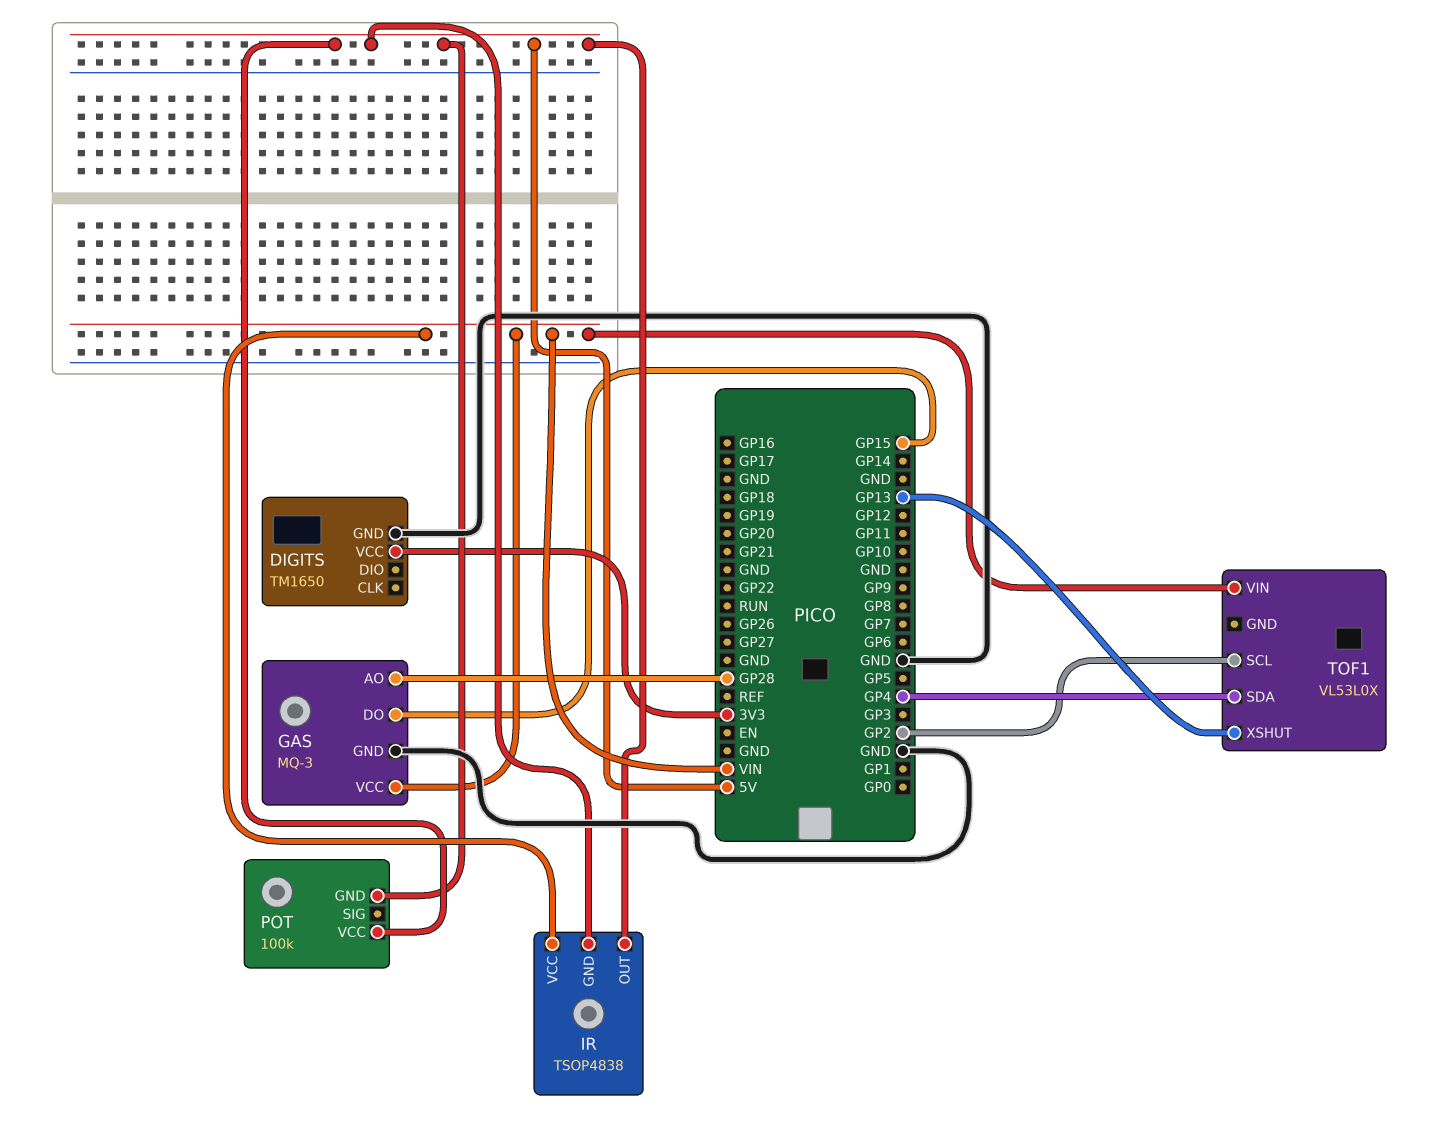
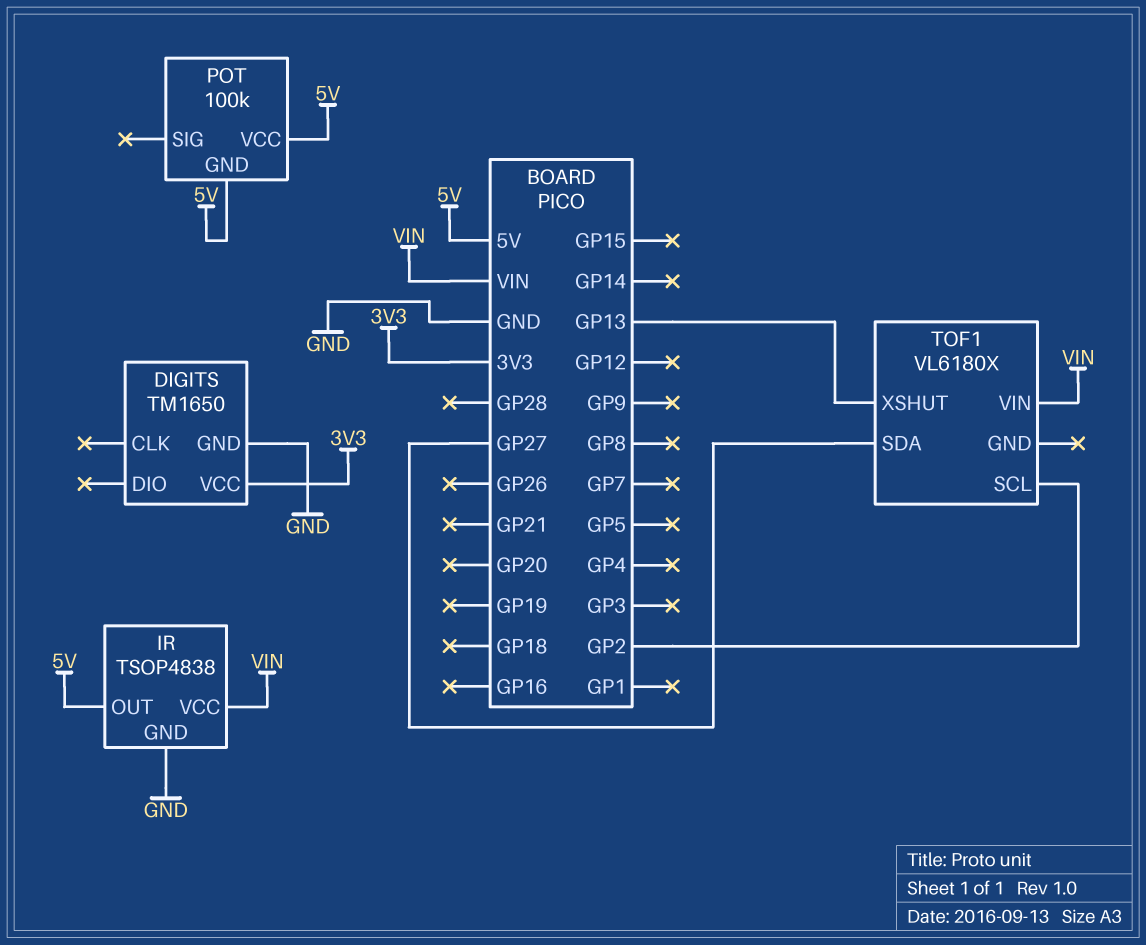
GAS: MQ-3 -> none
GAS pin AO: GP28 -> none
GAS pin DO: GP15 -> none
GAS pin GND: GND -> none
GAS pin VCC: VIN -> none
IR pin GND: 5V -> GND
TOF1: VL53L0X -> VL6180X
TOF1 pin SDA: GP4 -> GP27

